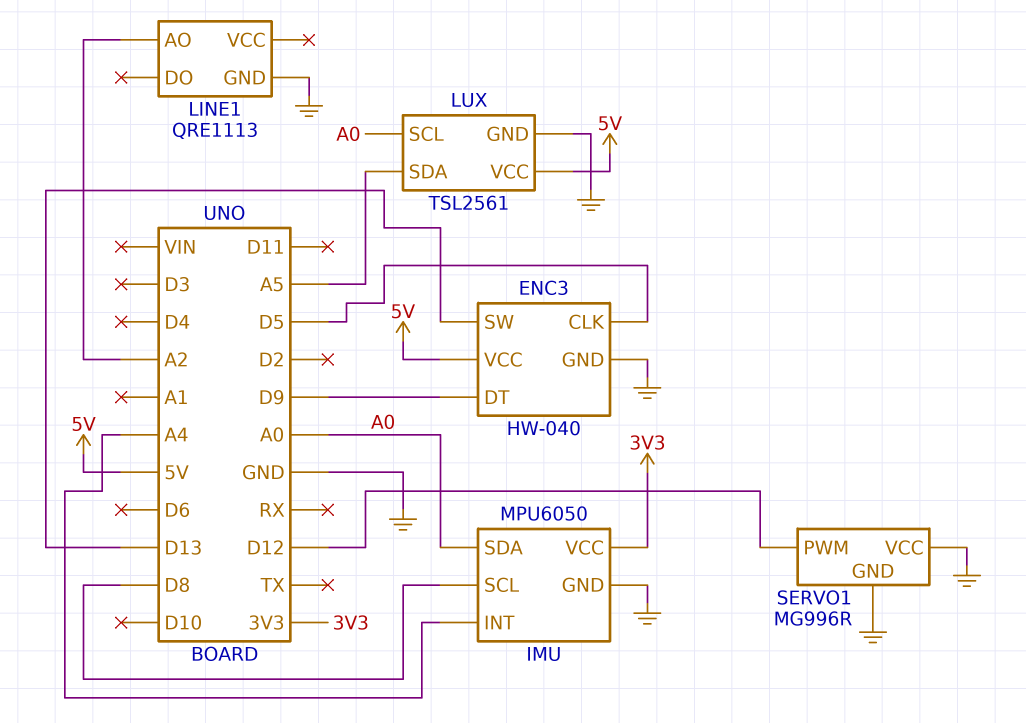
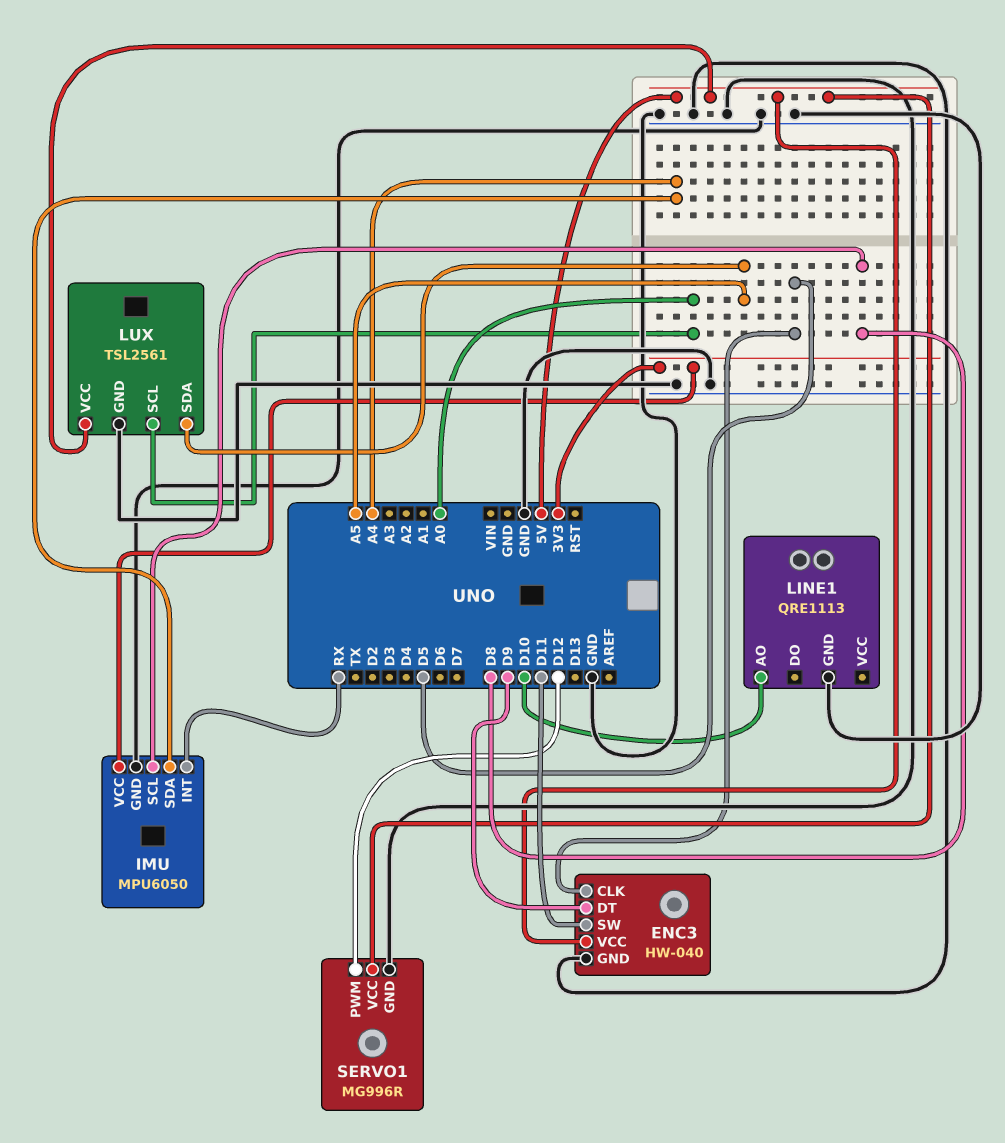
ENC3 pin SW: D13 -> D11
IMU pin INT: A4 -> RX
IMU pin SDA: A0 -> A4
LINE1 pin AO: A2 -> D10
SERVO1 pin VCC: GND -> 5V

